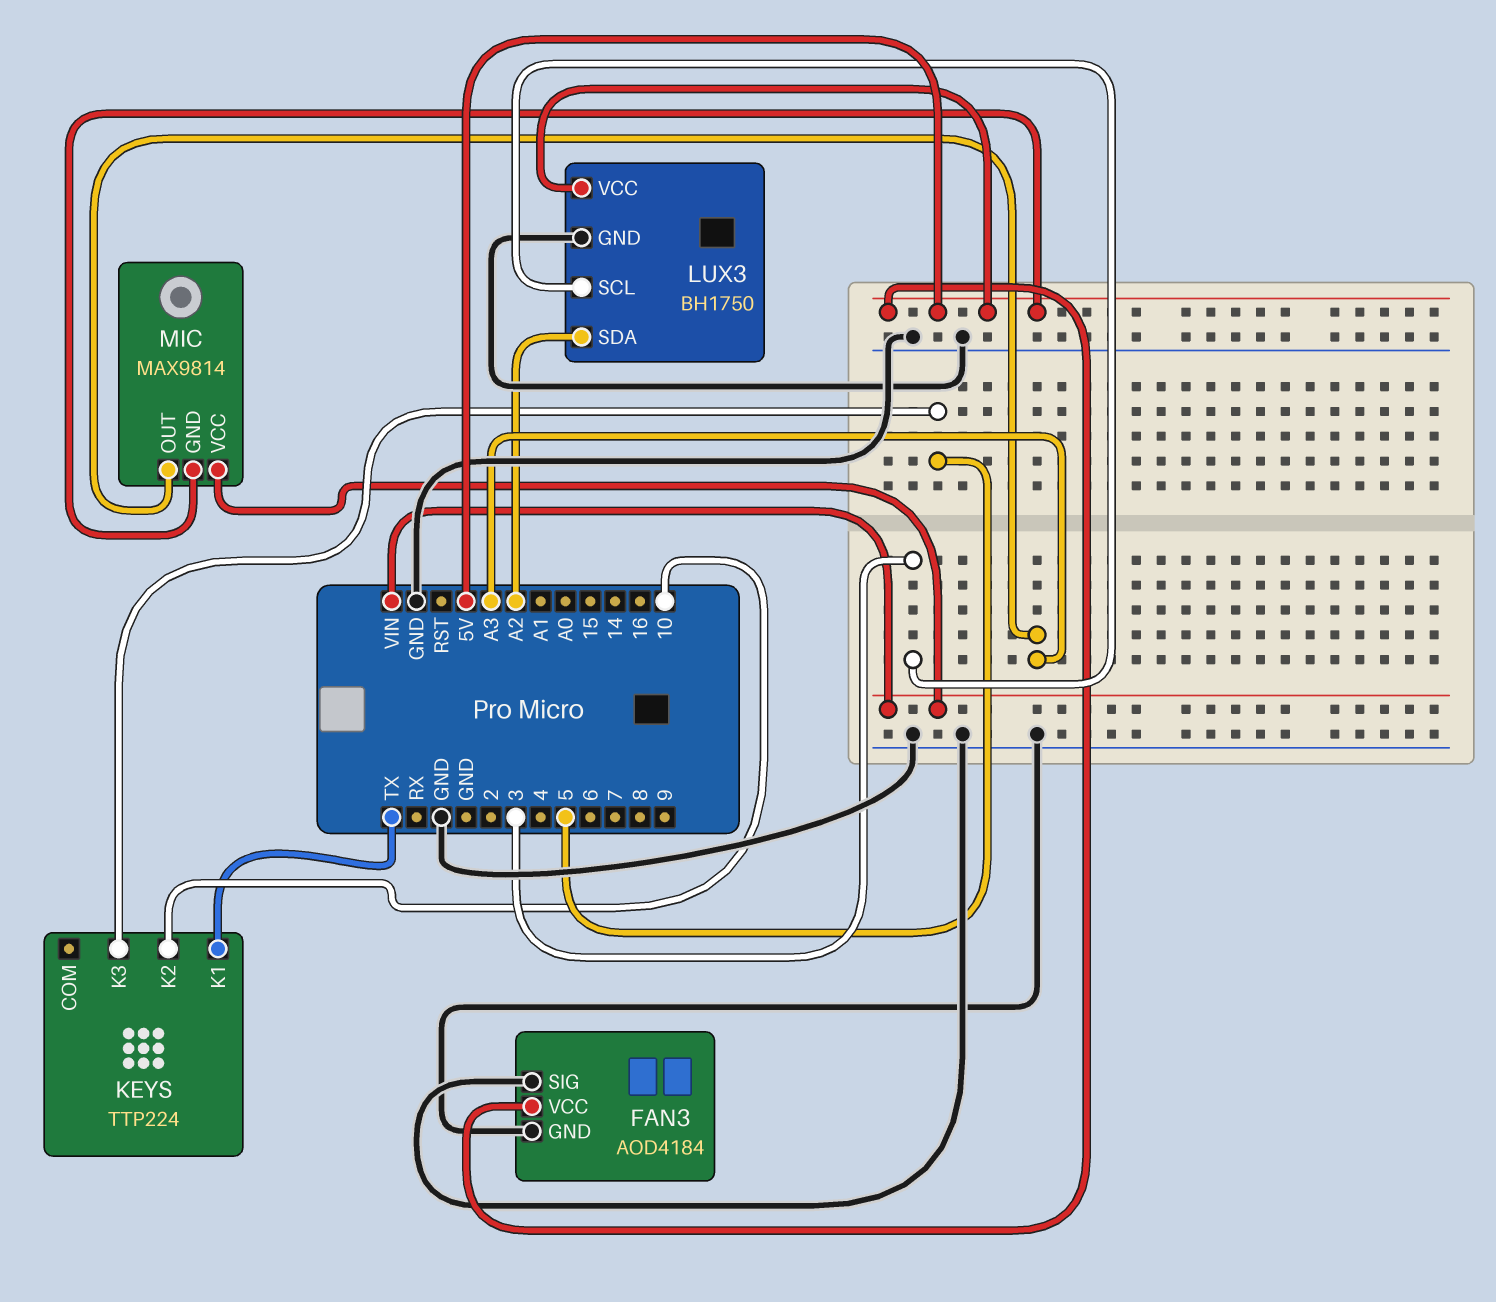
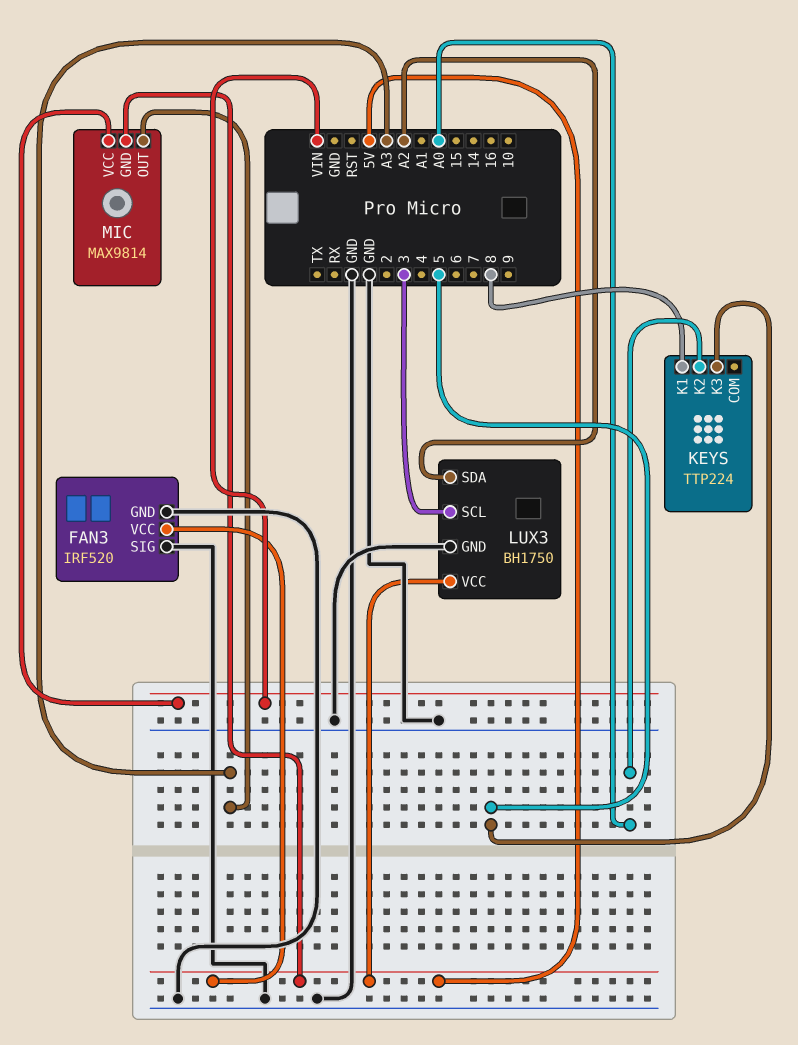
FAN3: AOD4184 -> IRF520
KEYS pin K1: TX -> 8
KEYS pin K2: 10 -> A0

